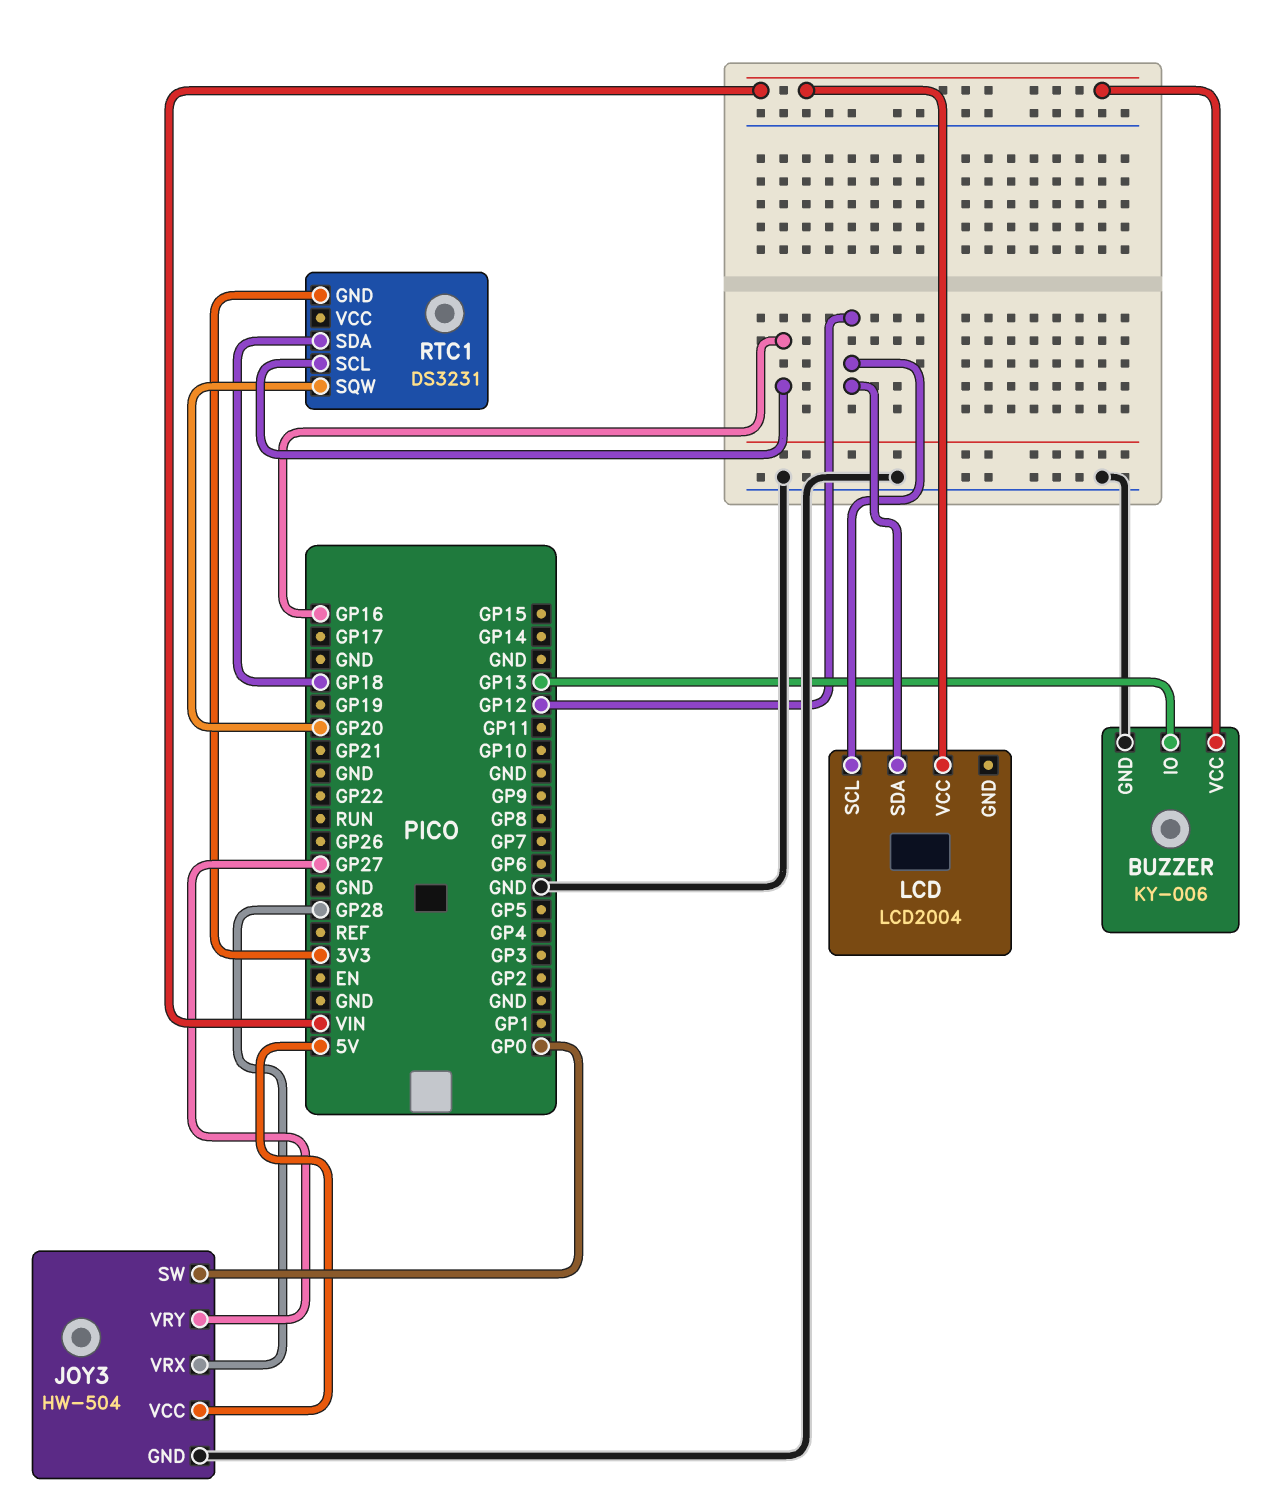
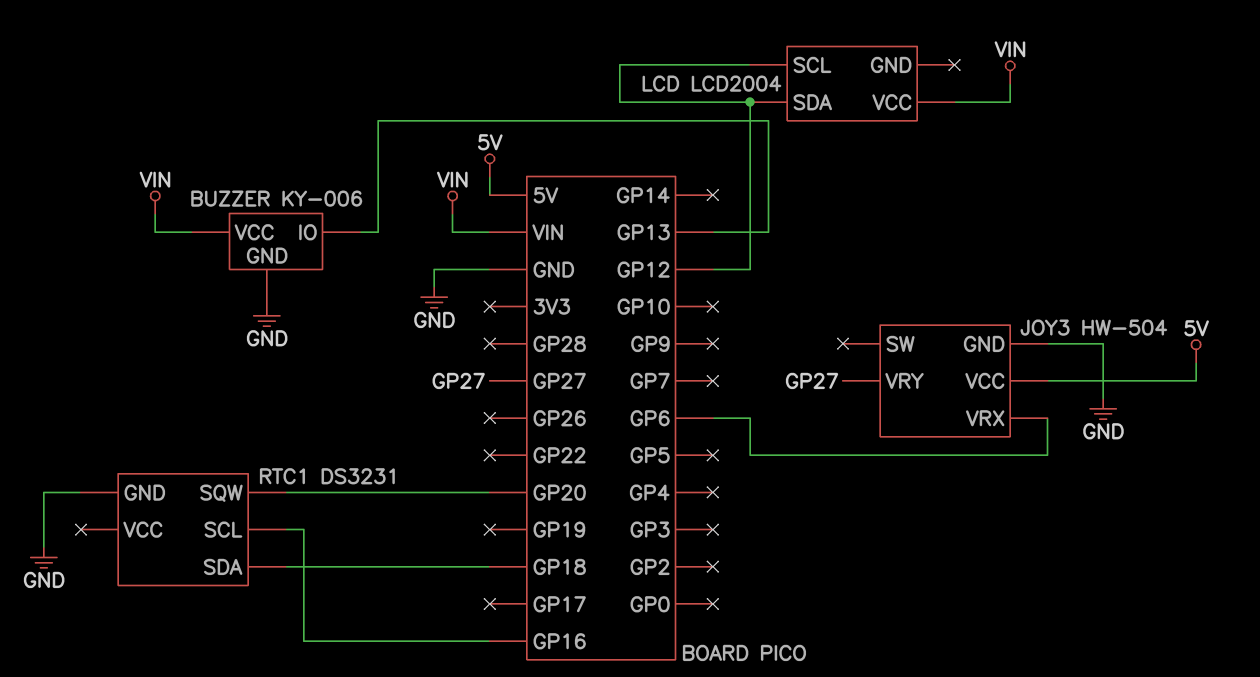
JOY3 pin SW: GP0 -> none
JOY3 pin VRX: GP28 -> GP6
RTC1 pin GND: 3V3 -> GND

